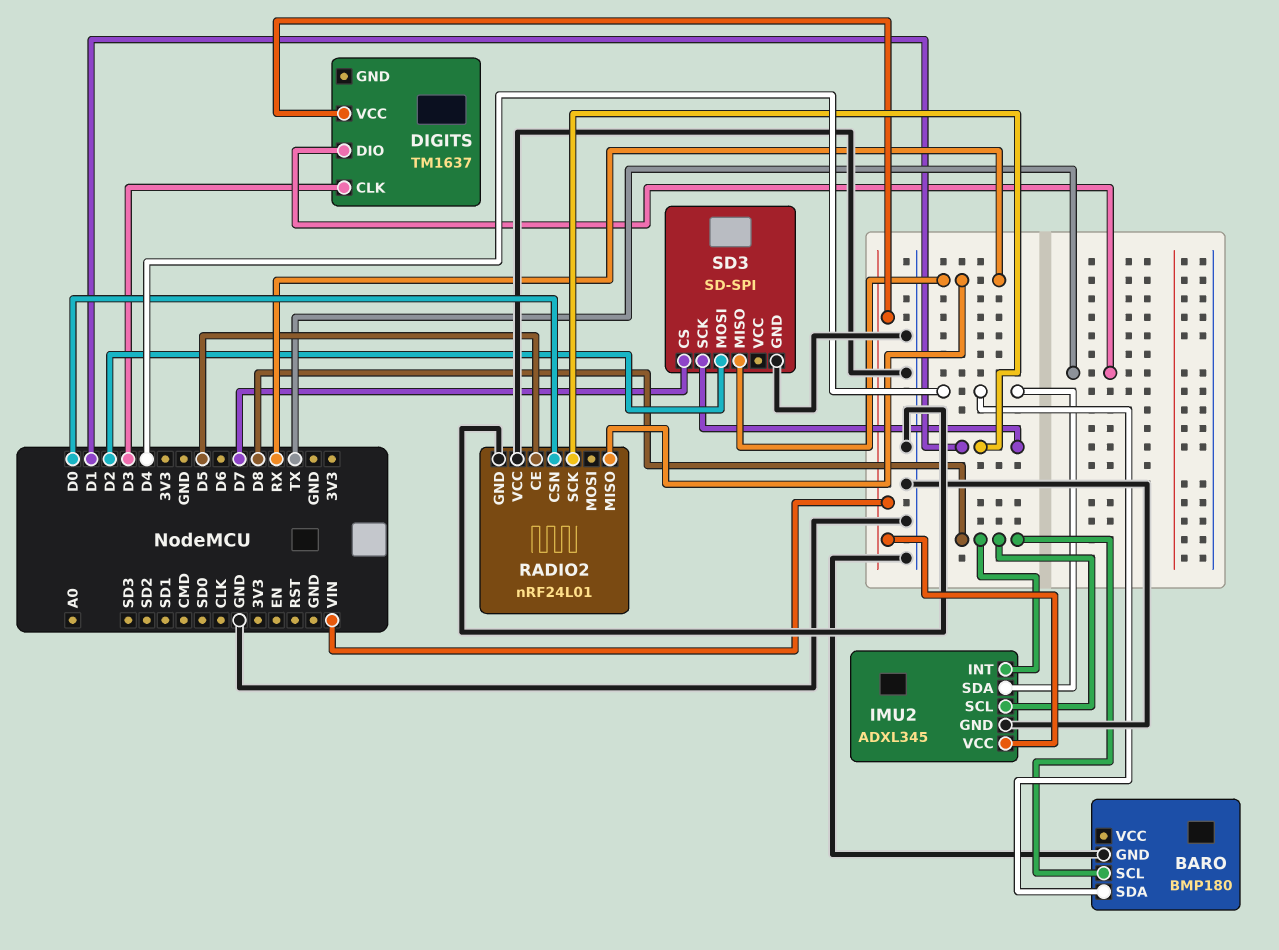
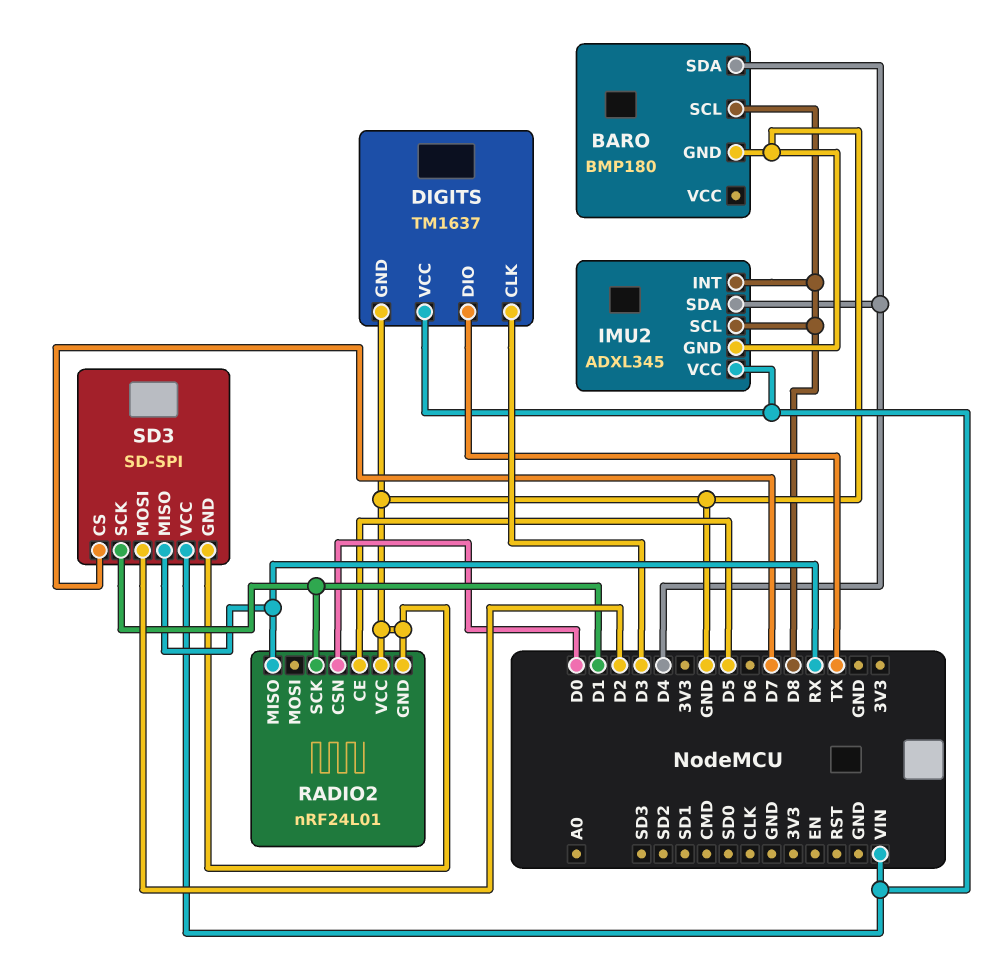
DIGITS pin GND: none -> GND
SD3 pin VCC: none -> VIN

